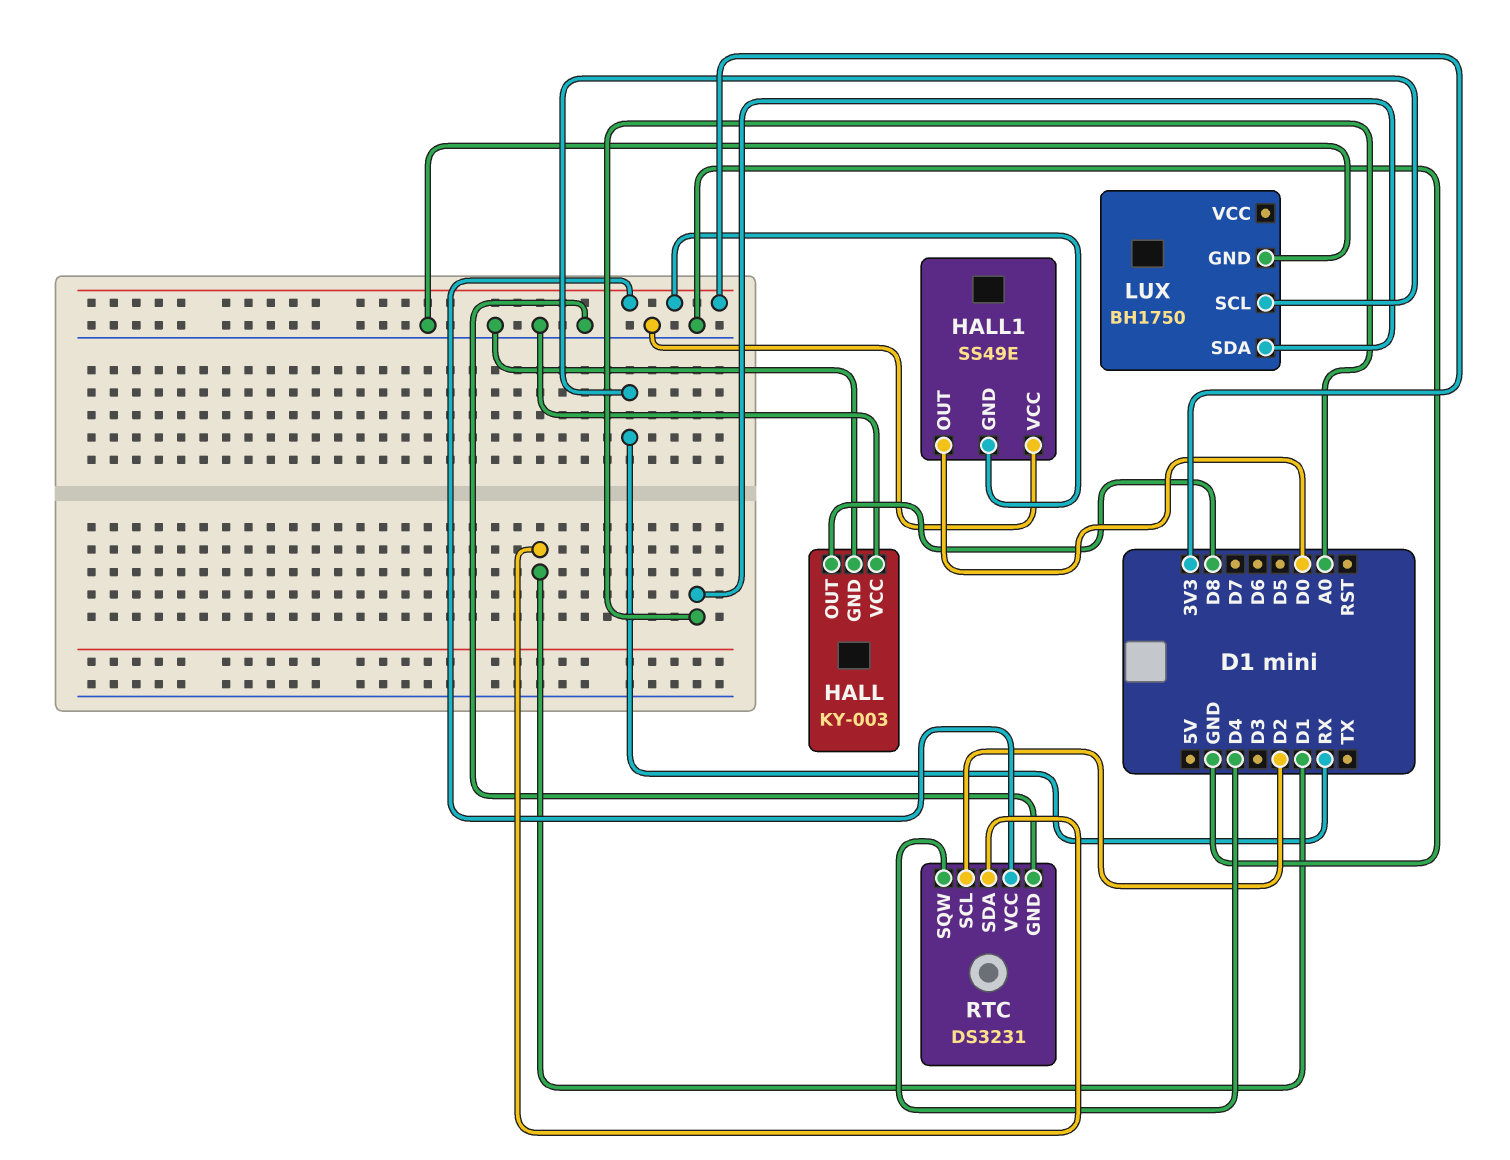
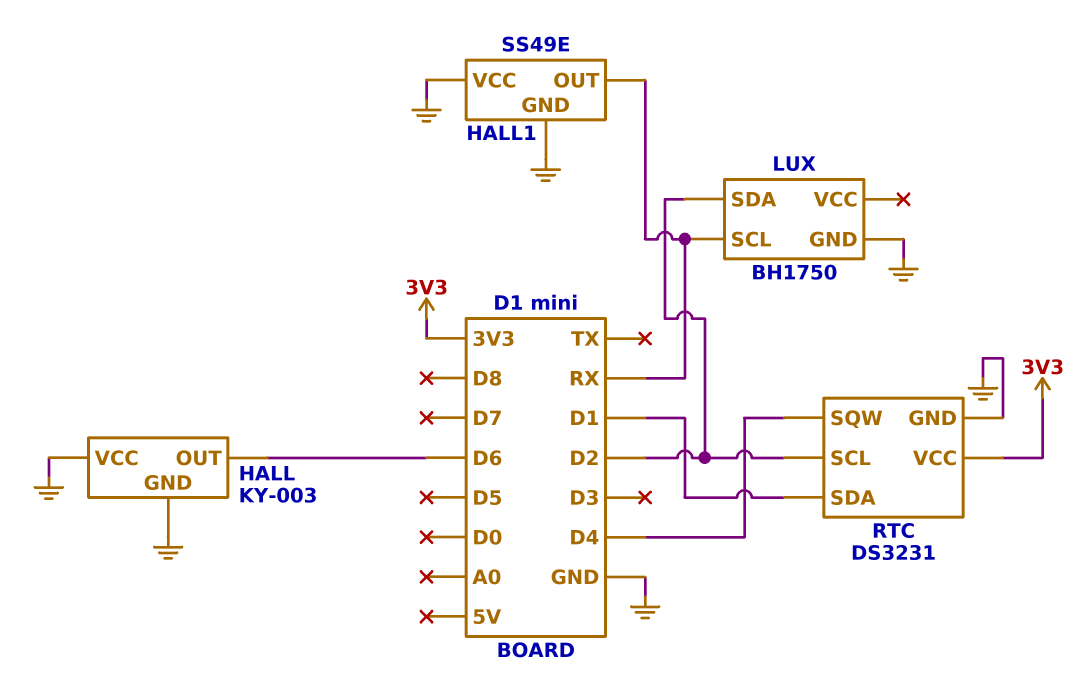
HALL pin OUT: D8 -> D6
HALL1 pin GND: 3V3 -> GND
HALL1 pin OUT: D0 -> RX
LUX pin SDA: A0 -> D2

